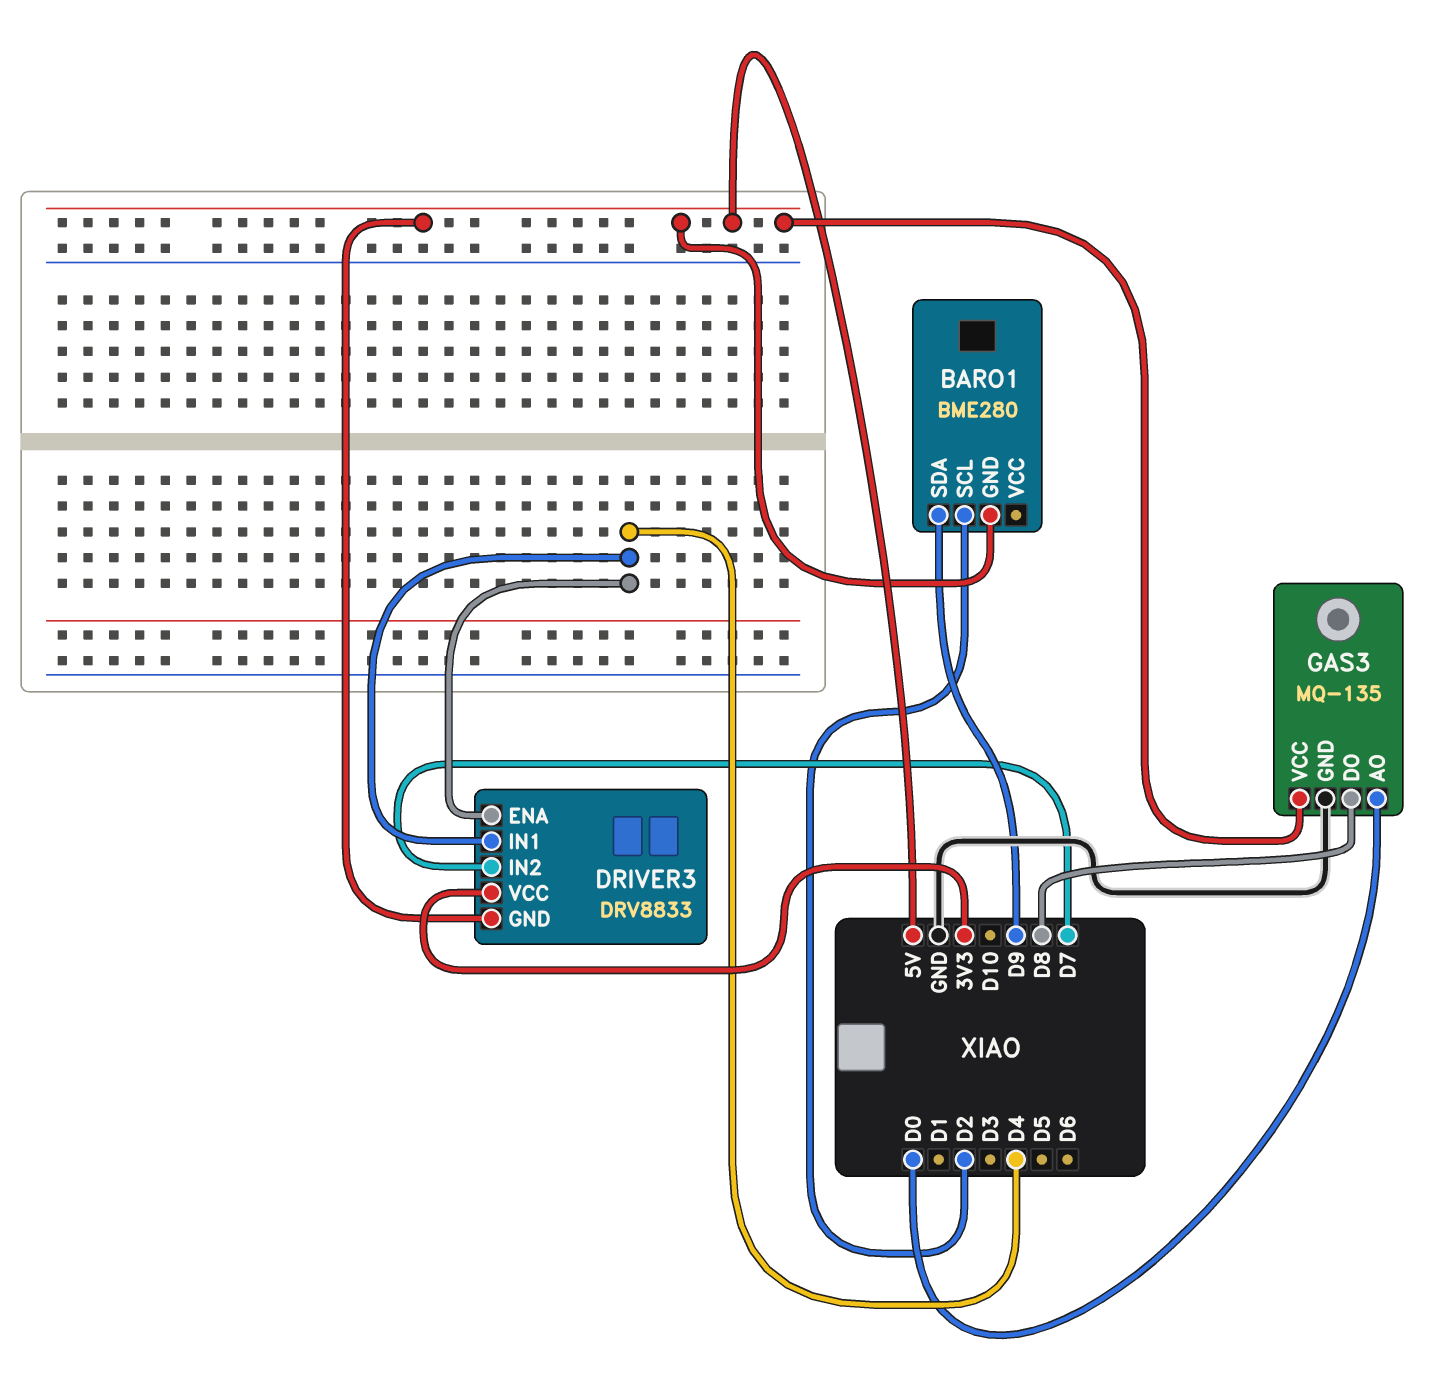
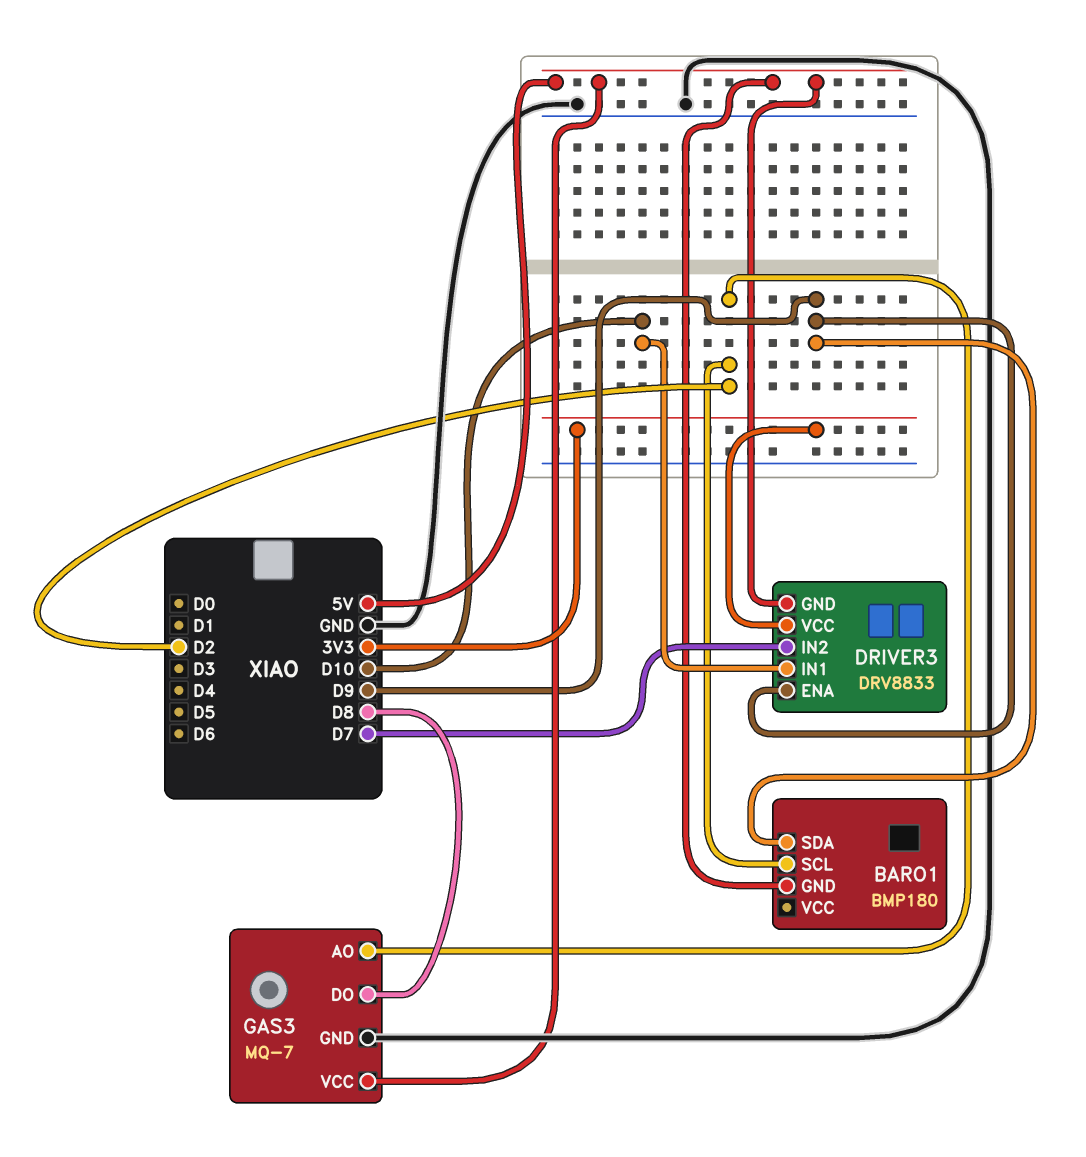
BARO1: BME280 -> BMP180
DRIVER3 pin ENA: D4 -> D9
DRIVER3 pin IN1: D4 -> D10
GAS3: MQ-135 -> MQ-7
GAS3 pin AO: D0 -> D2

